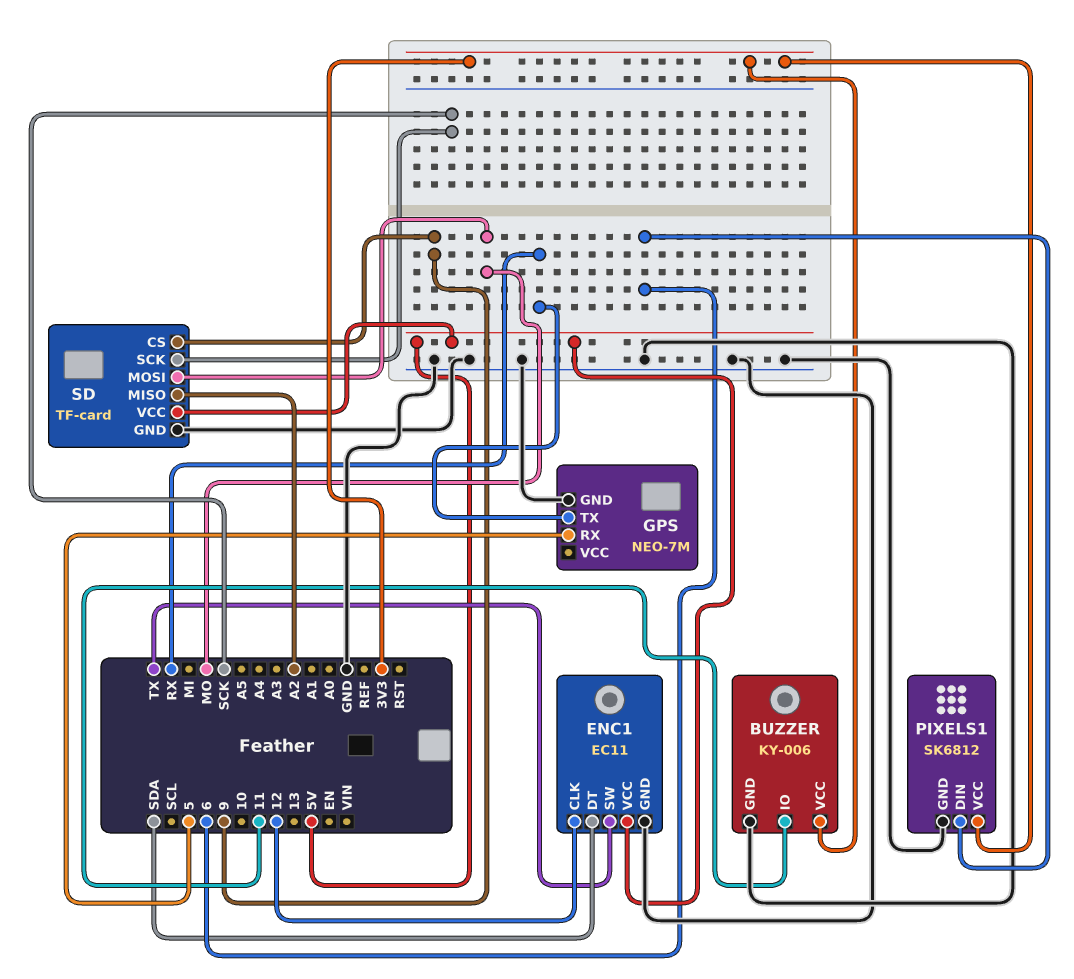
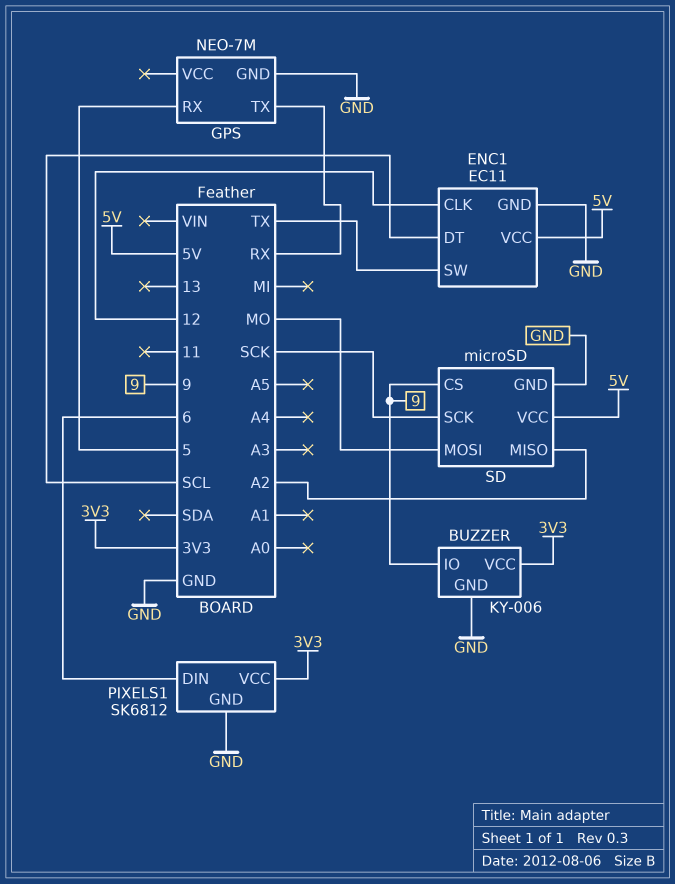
BUZZER pin IO: 11 -> 9
ENC1 pin DT: SDA -> SCL
SD: TF-card -> microSD

